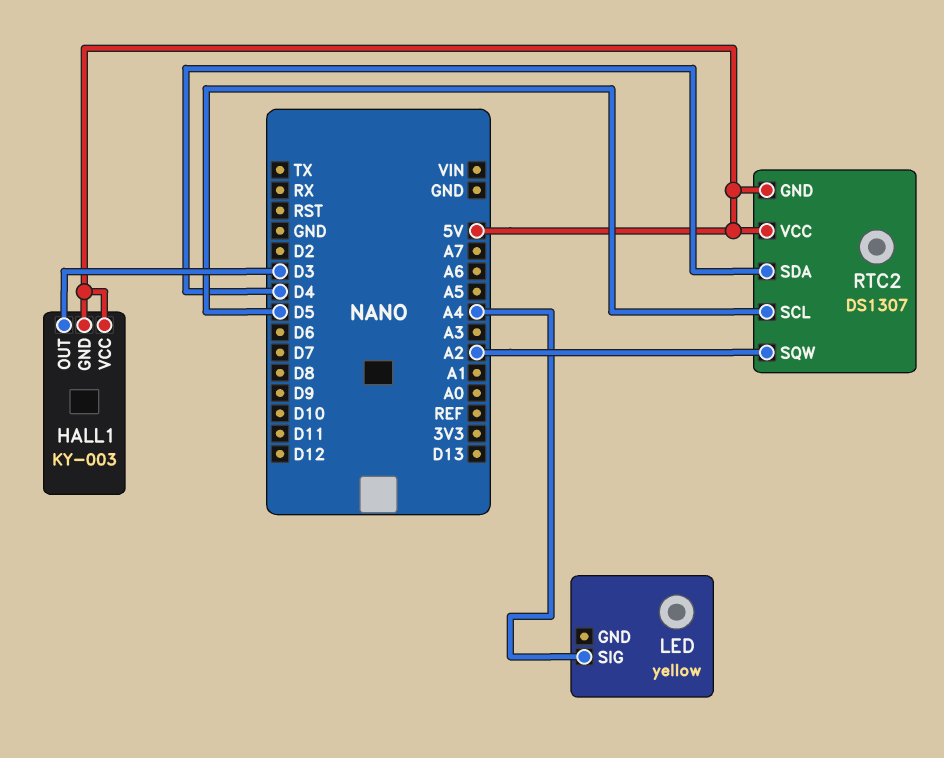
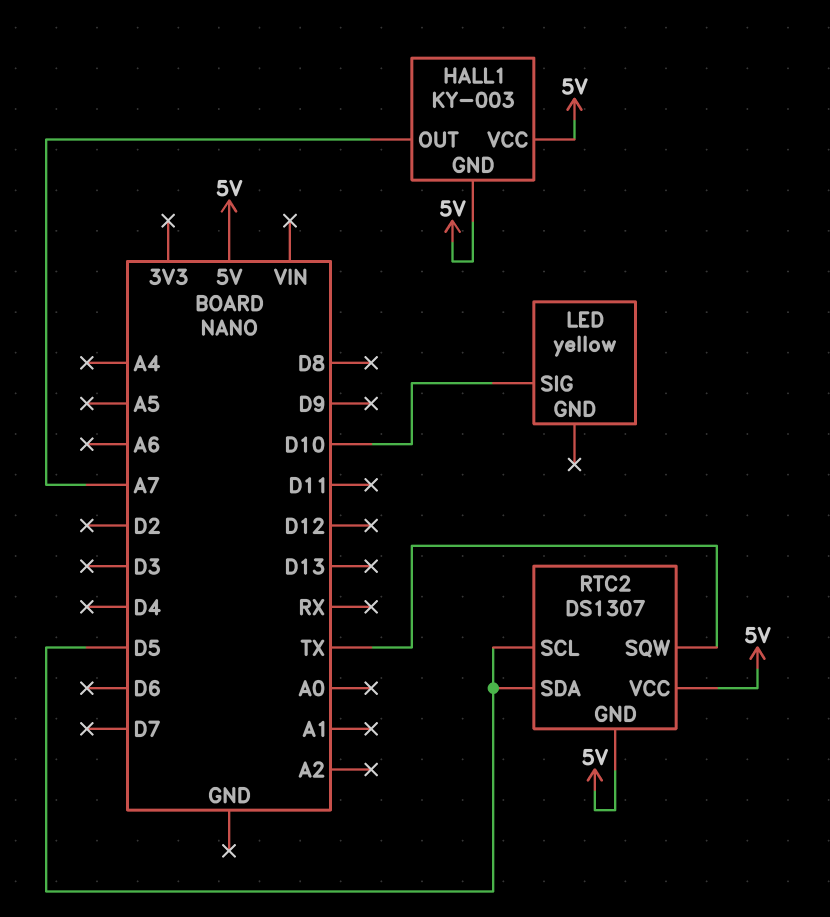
HALL1 pin OUT: D3 -> A7
LED pin SIG: A4 -> D10
RTC2 pin SDA: D4 -> D5
RTC2 pin SQW: A2 -> TX

